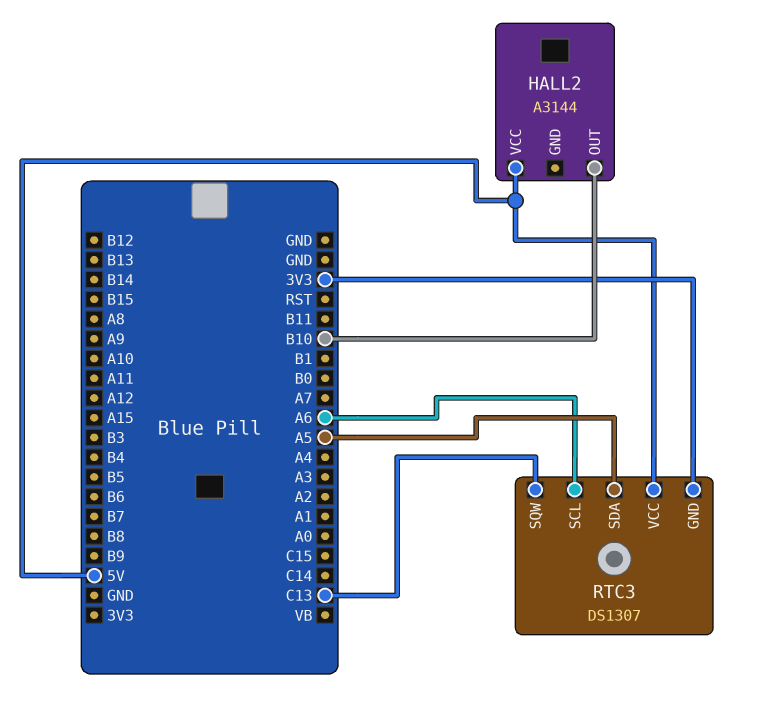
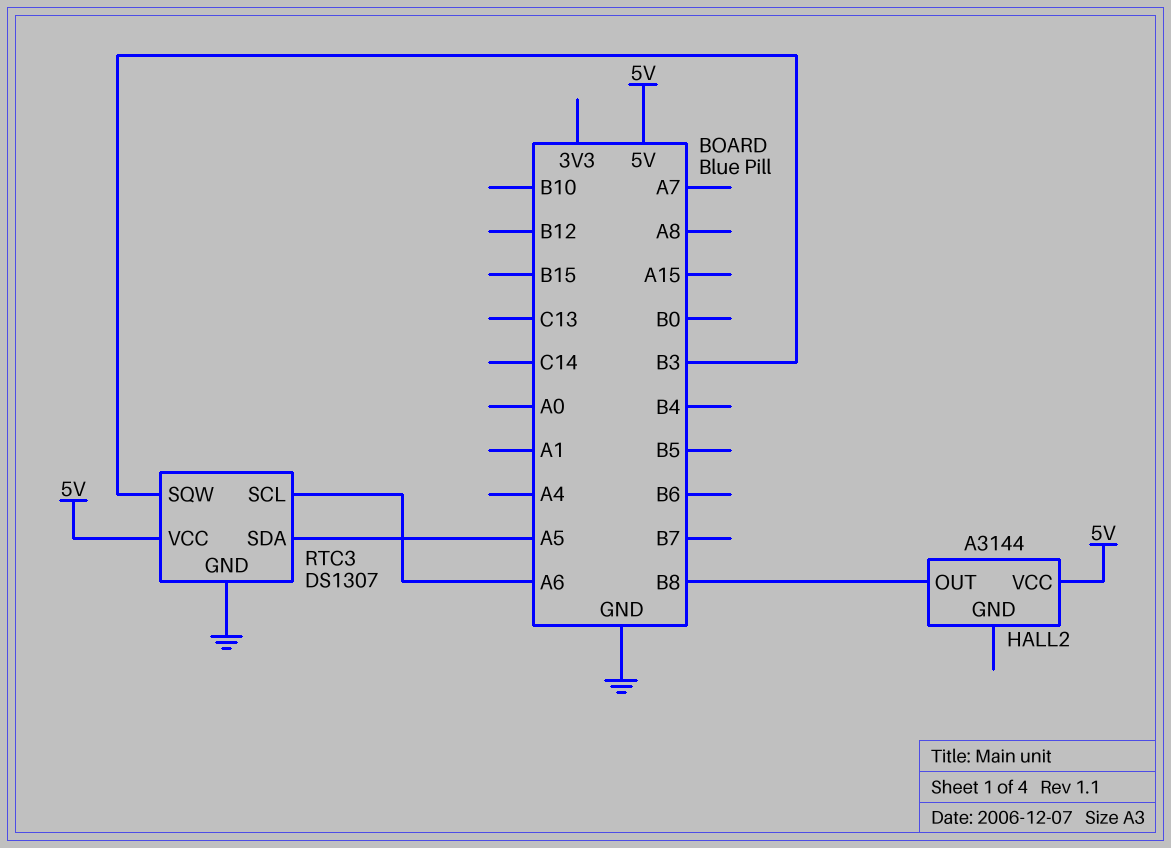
HALL2 pin OUT: B10 -> B8
RTC3 pin GND: 3V3 -> GND
RTC3 pin SQW: C13 -> B3

